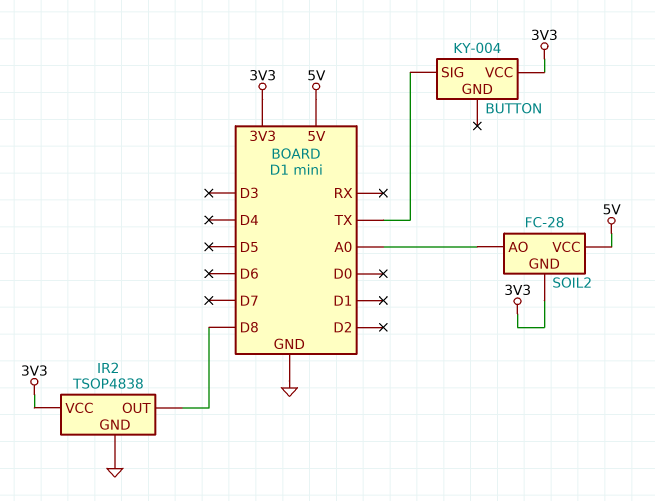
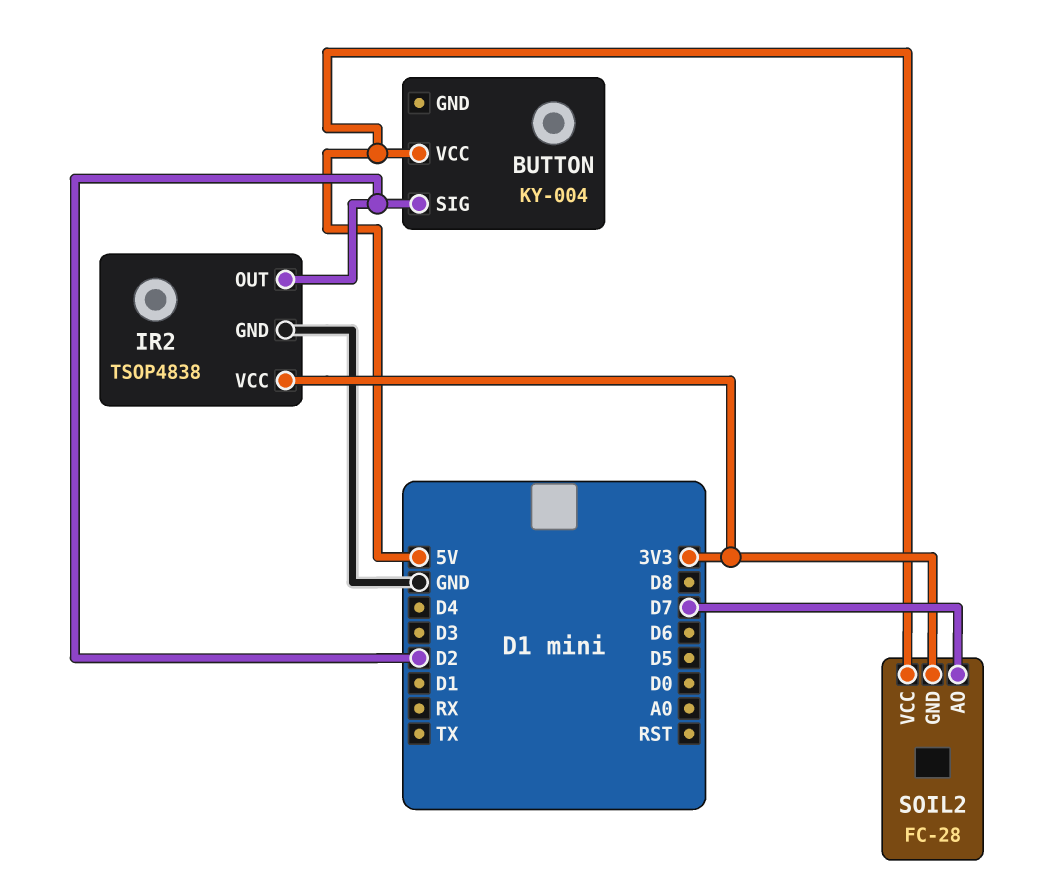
BUTTON pin SIG: TX -> D2
BUTTON pin VCC: 3V3 -> 5V
IR2 pin OUT: D8 -> D2
SOIL2 pin AO: A0 -> D7

